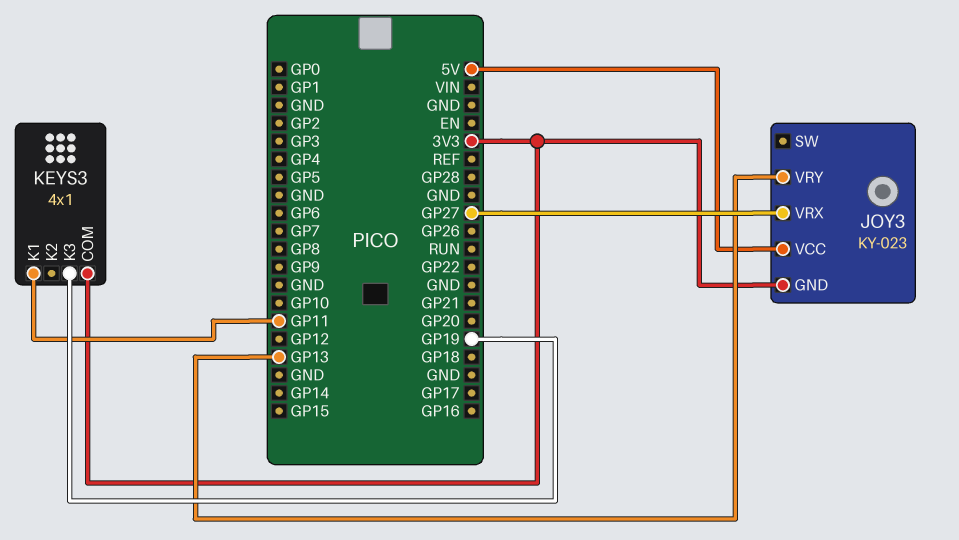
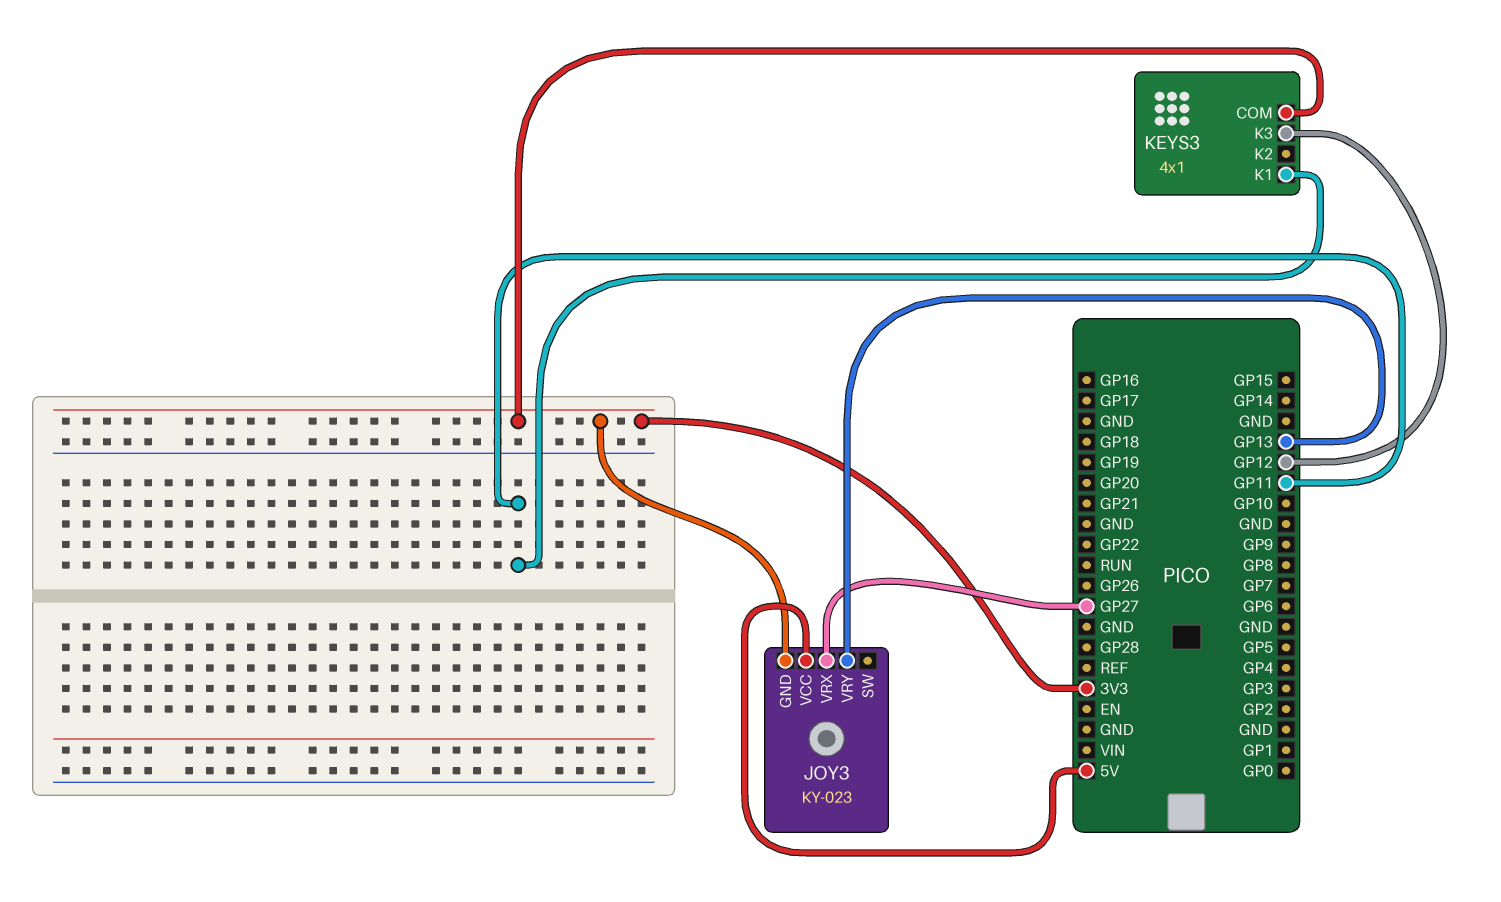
KEYS3 pin K3: GP19 -> GP12

